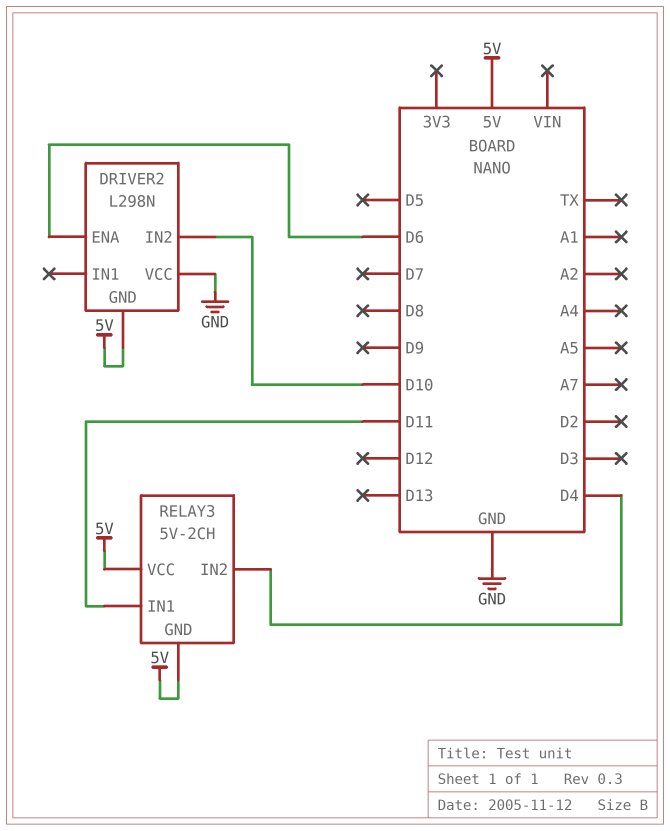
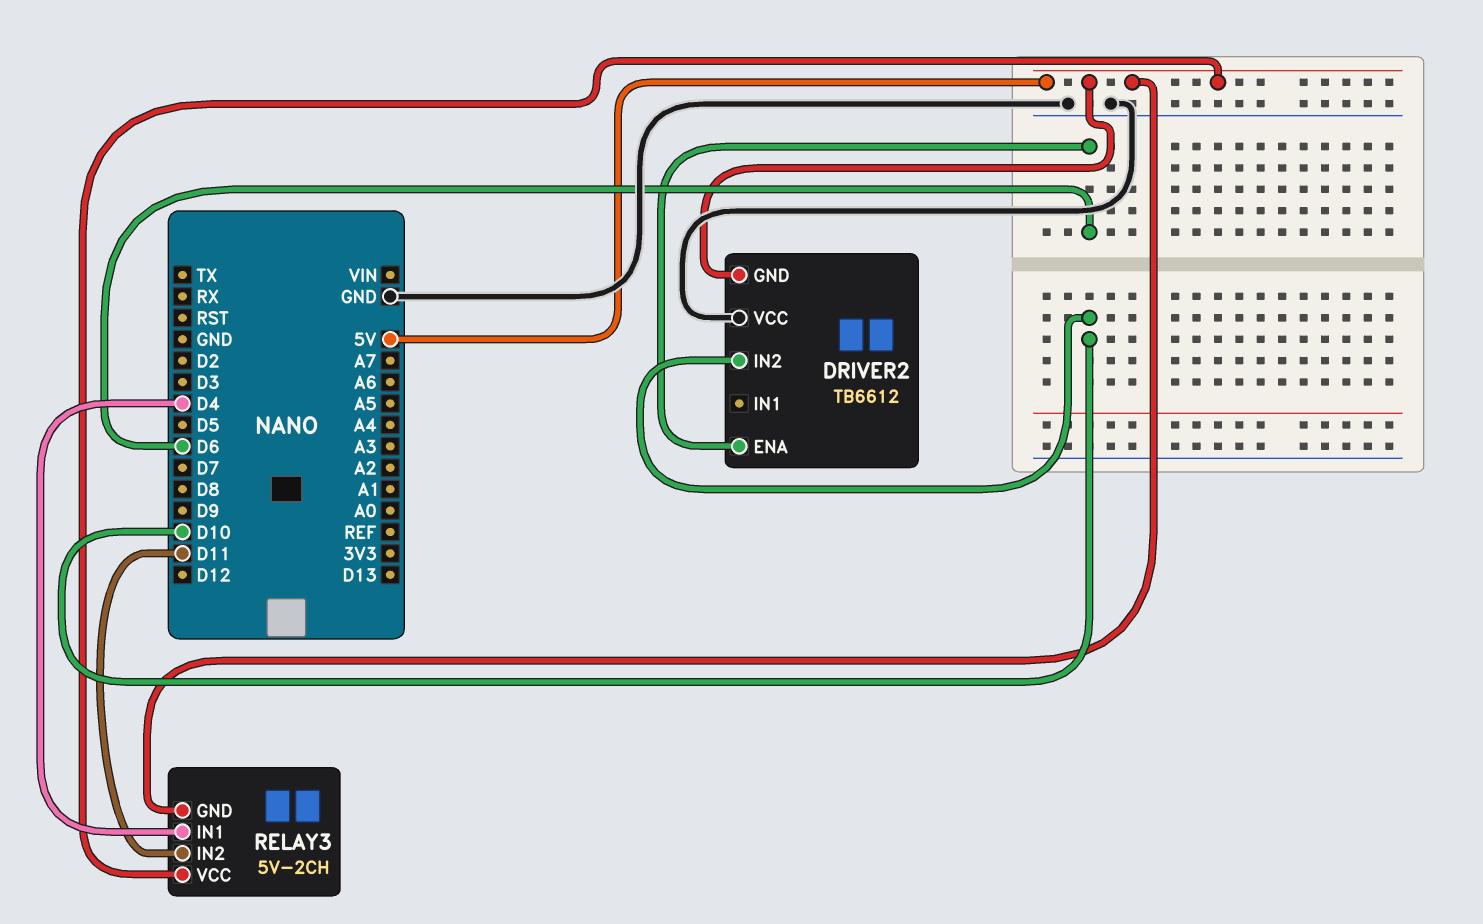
DRIVER2: L298N -> TB6612
RELAY3 pin IN1: D11 -> D4
RELAY3 pin IN2: D4 -> D11

